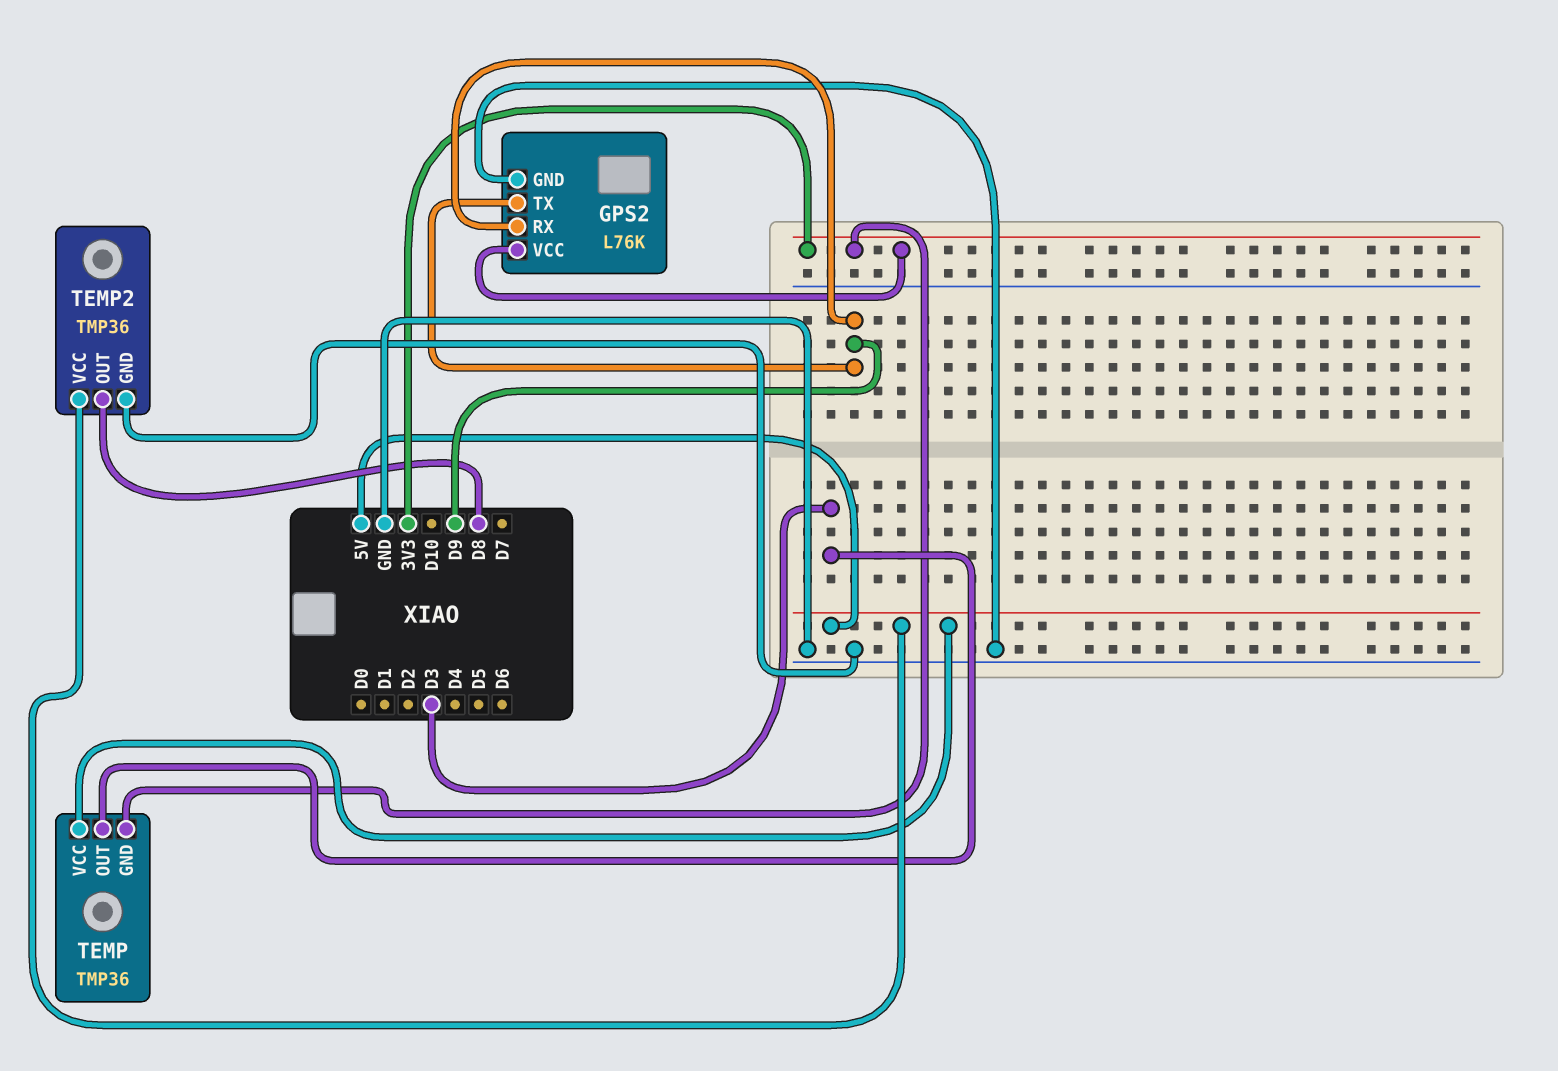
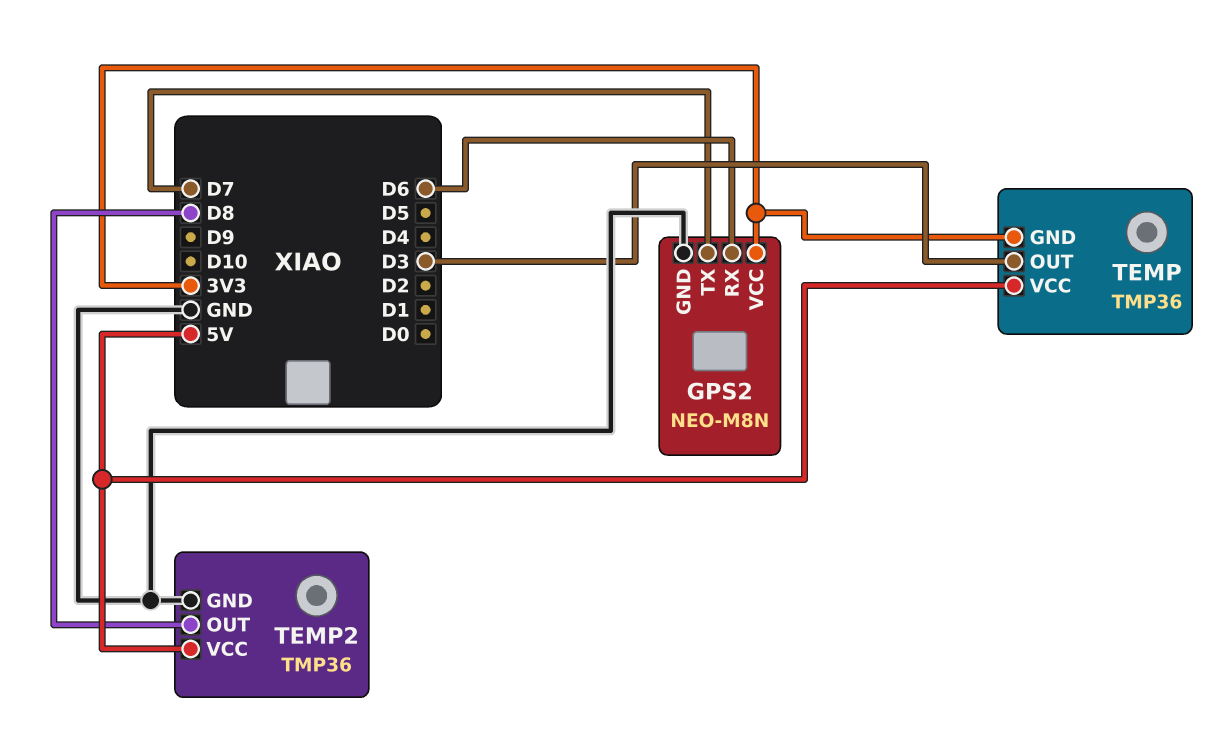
GPS2: L76K -> NEO-M8N
GPS2 pin RX: D9 -> D6
GPS2 pin TX: D9 -> D7

